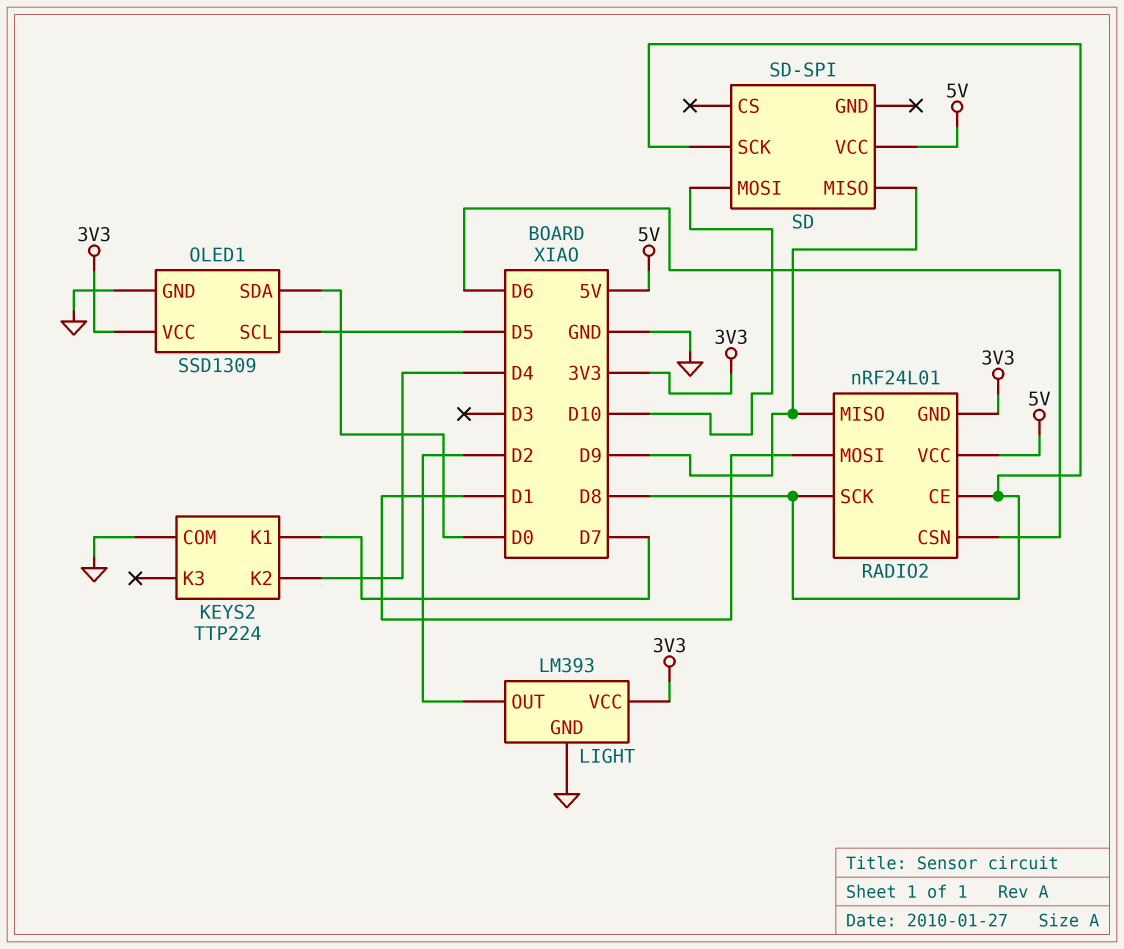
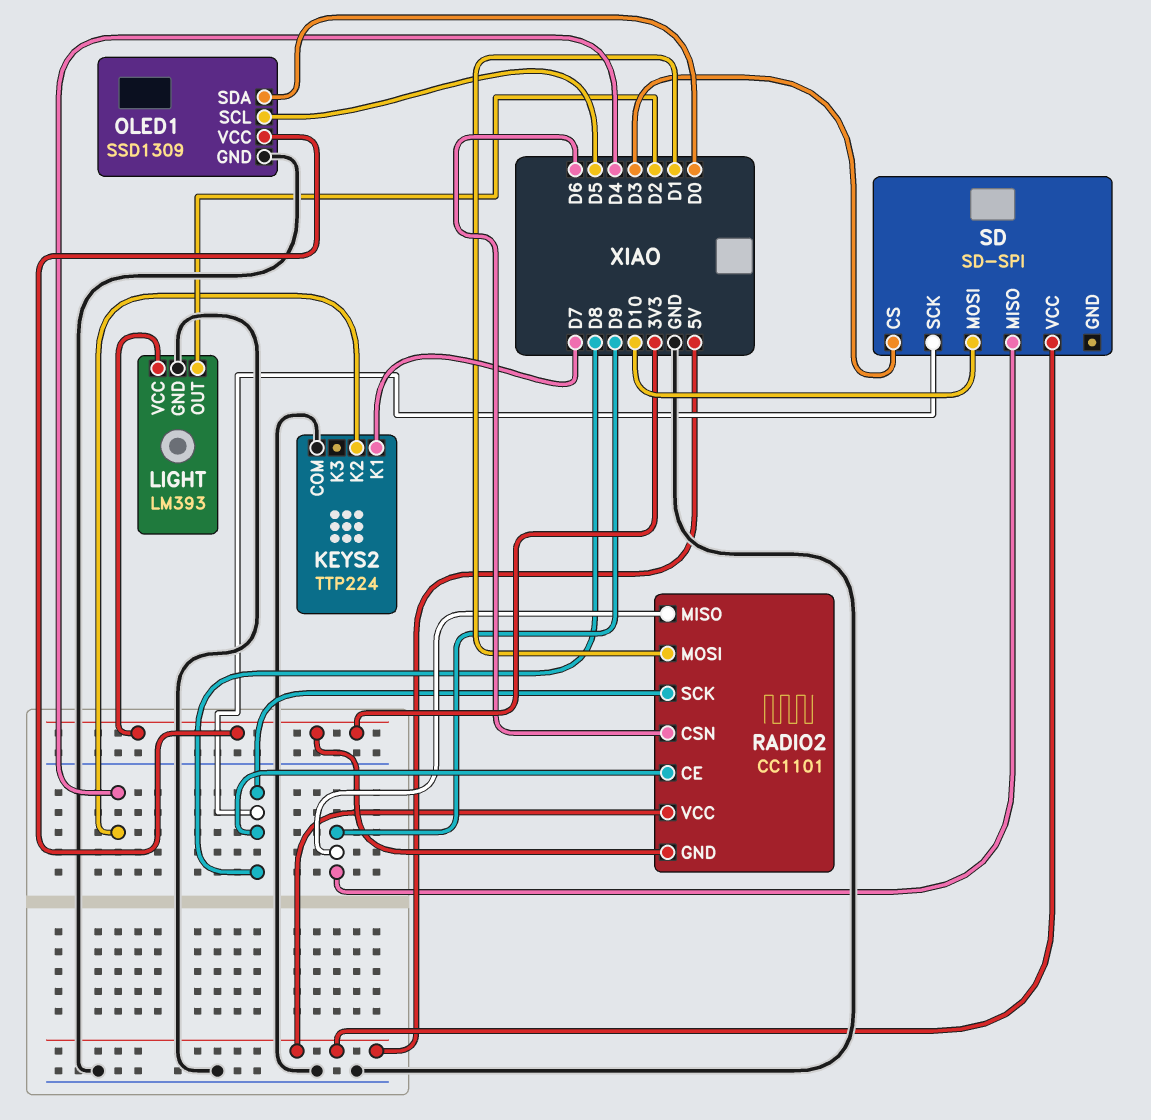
RADIO2: nRF24L01 -> CC1101
SD pin CS: none -> D3

